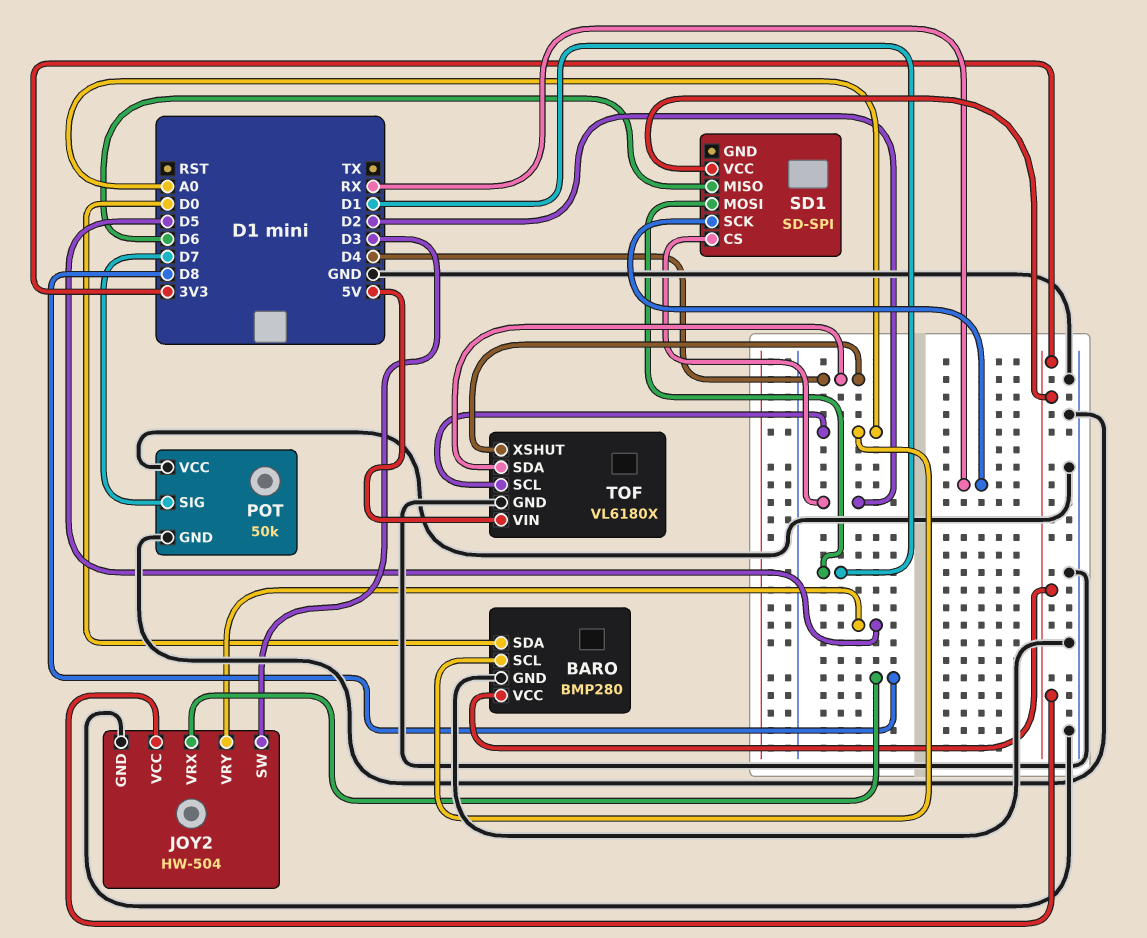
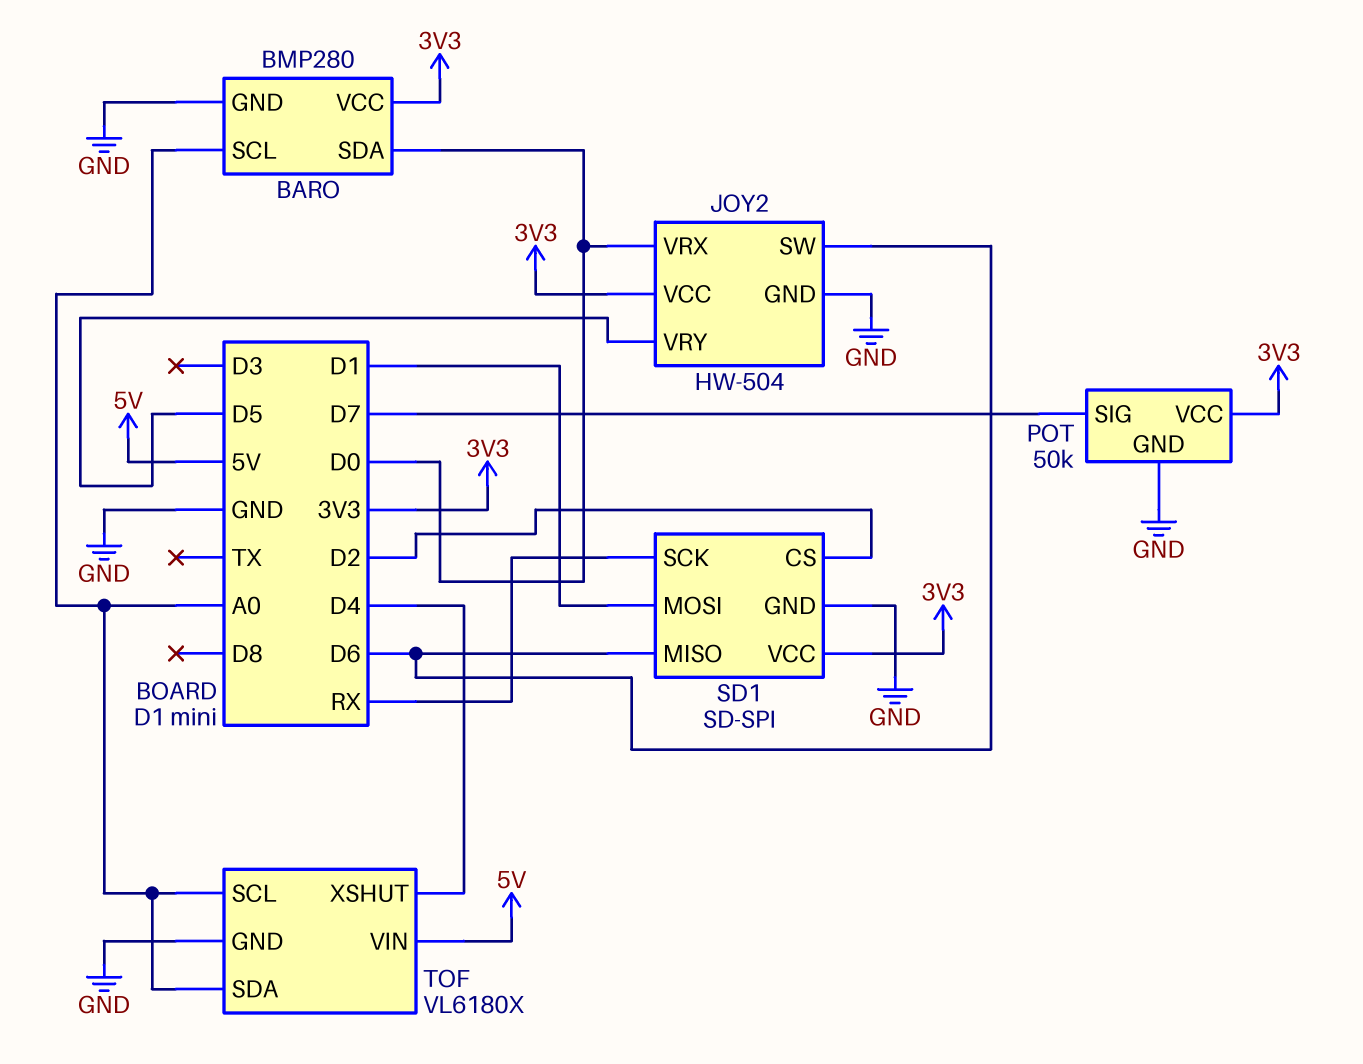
JOY2 pin SW: D3 -> D6
JOY2 pin VRX: D8 -> D0
POT pin VCC: GND -> 3V3
SD1 pin GND: none -> GND
TOF pin SDA: D4 -> A0

